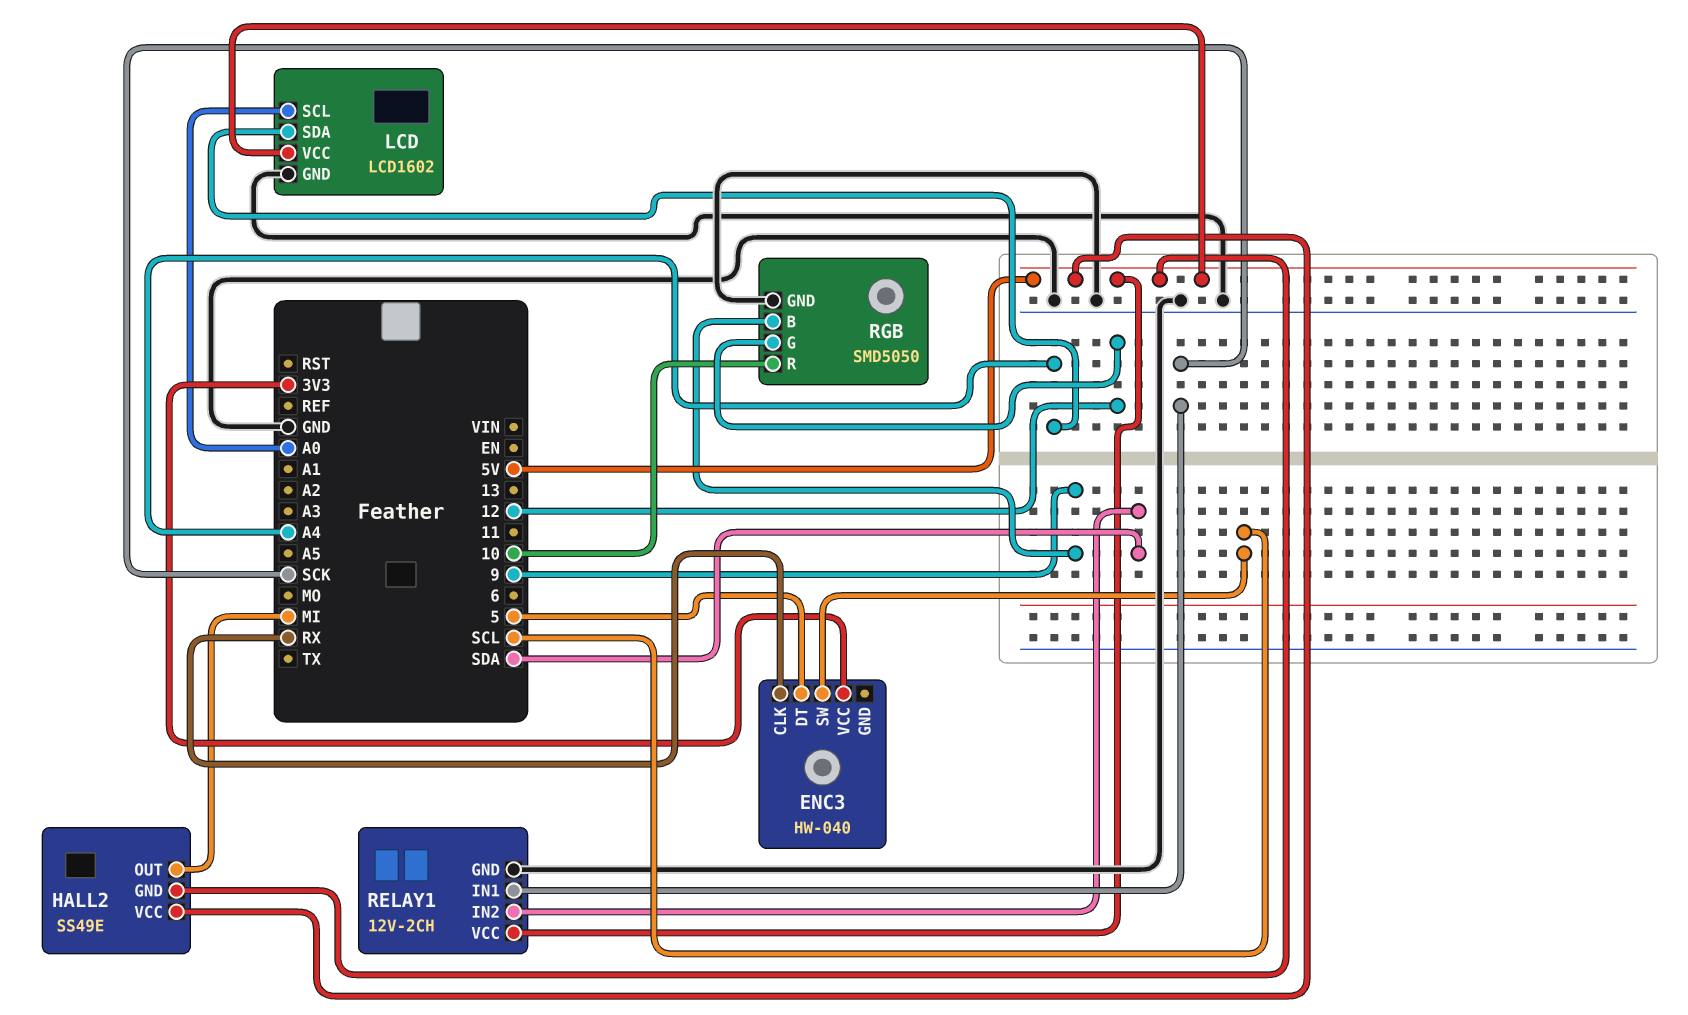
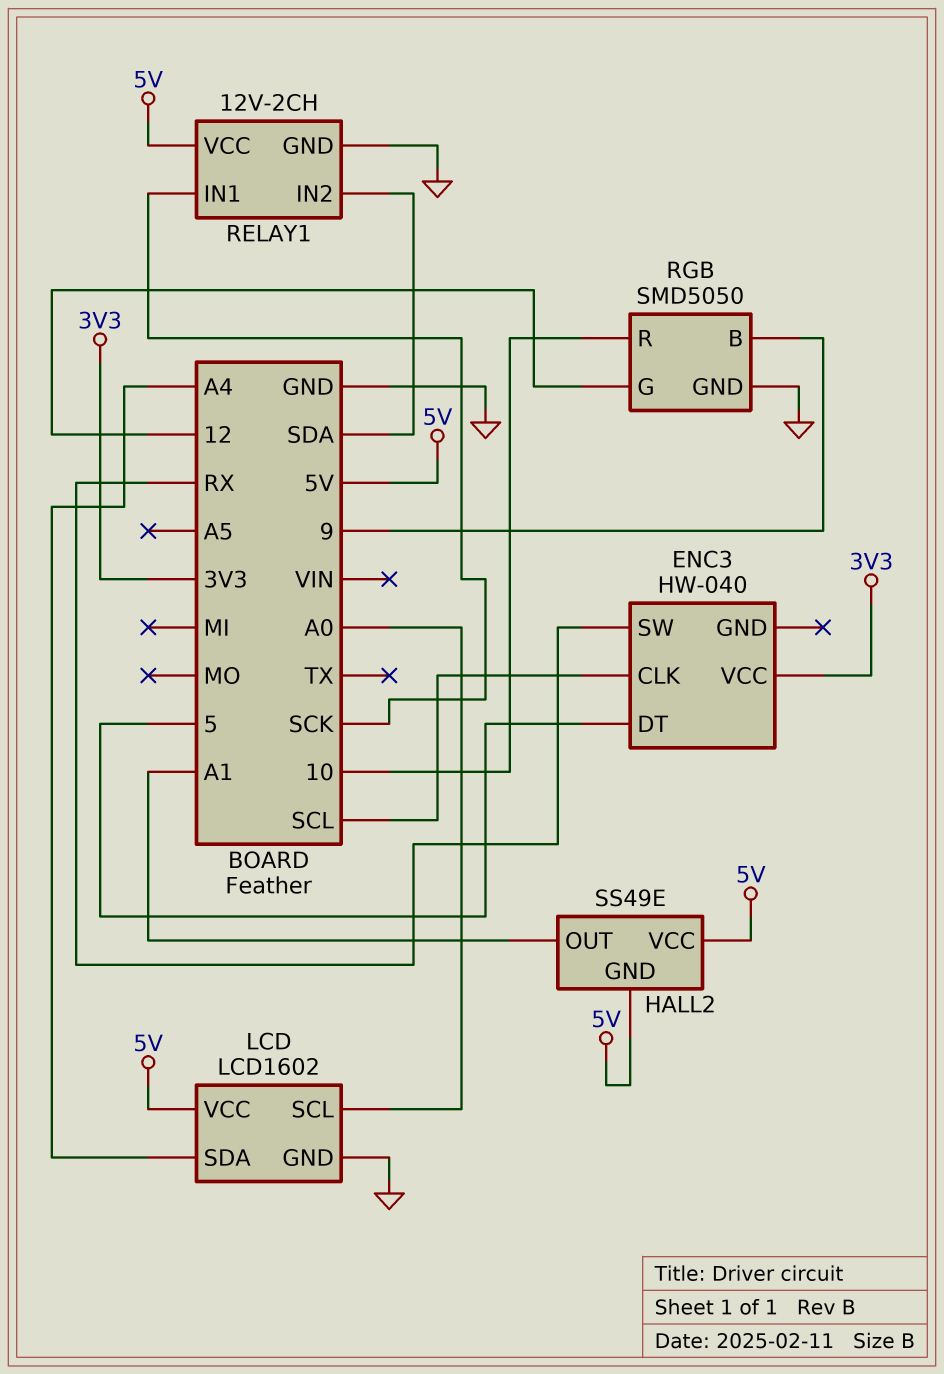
ENC3 pin CLK: RX -> SCL
ENC3 pin SW: SCL -> RX
HALL2 pin OUT: MI -> A1

